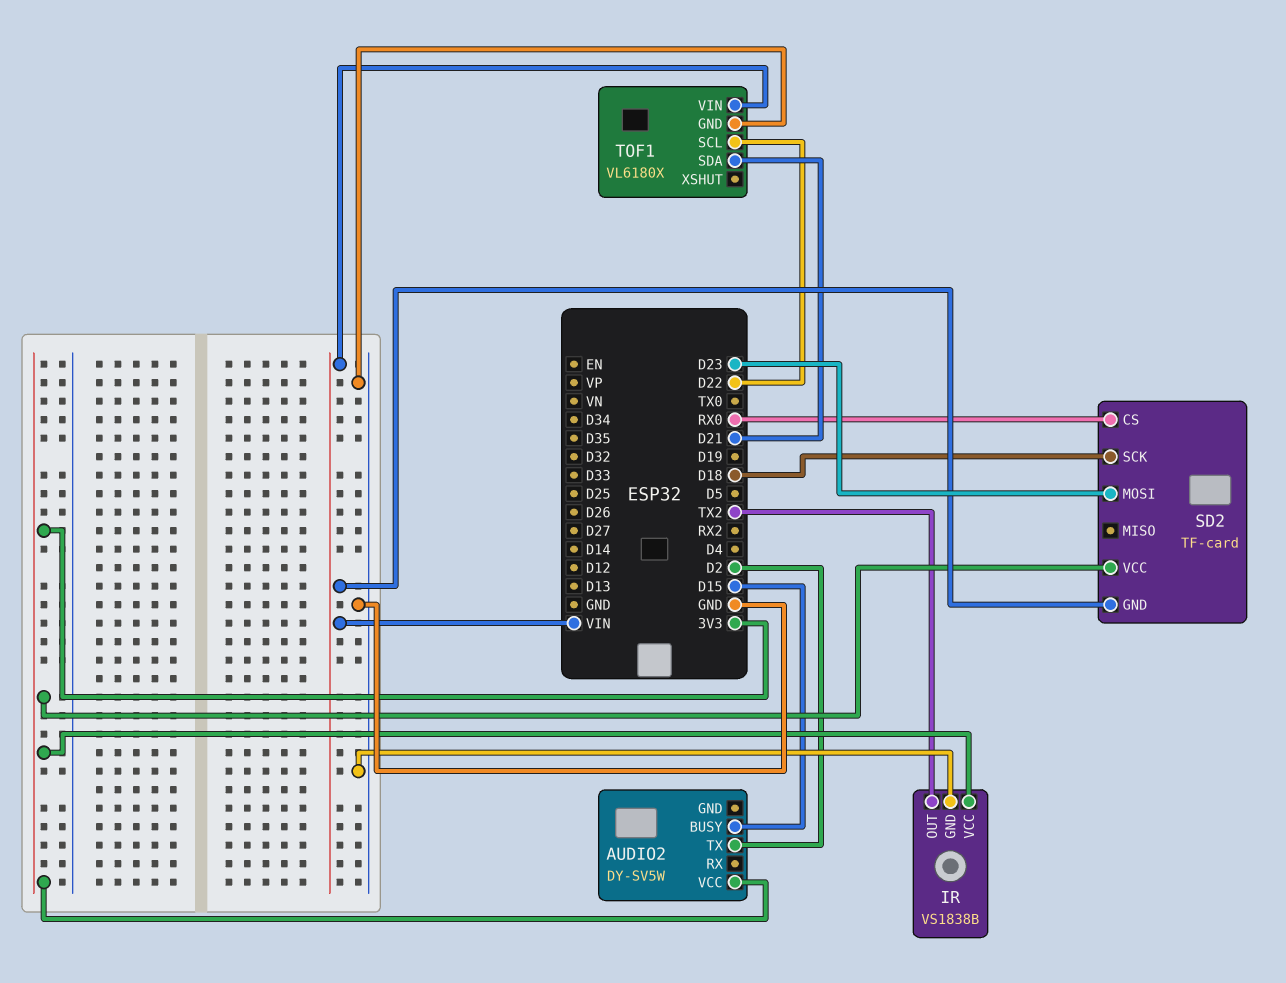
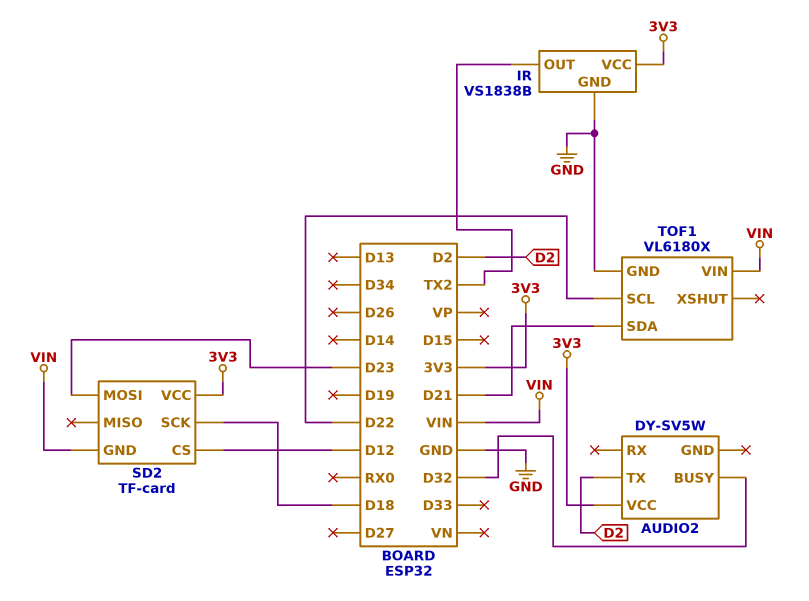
AUDIO2 pin BUSY: D15 -> D32
SD2 pin CS: RX0 -> D12

